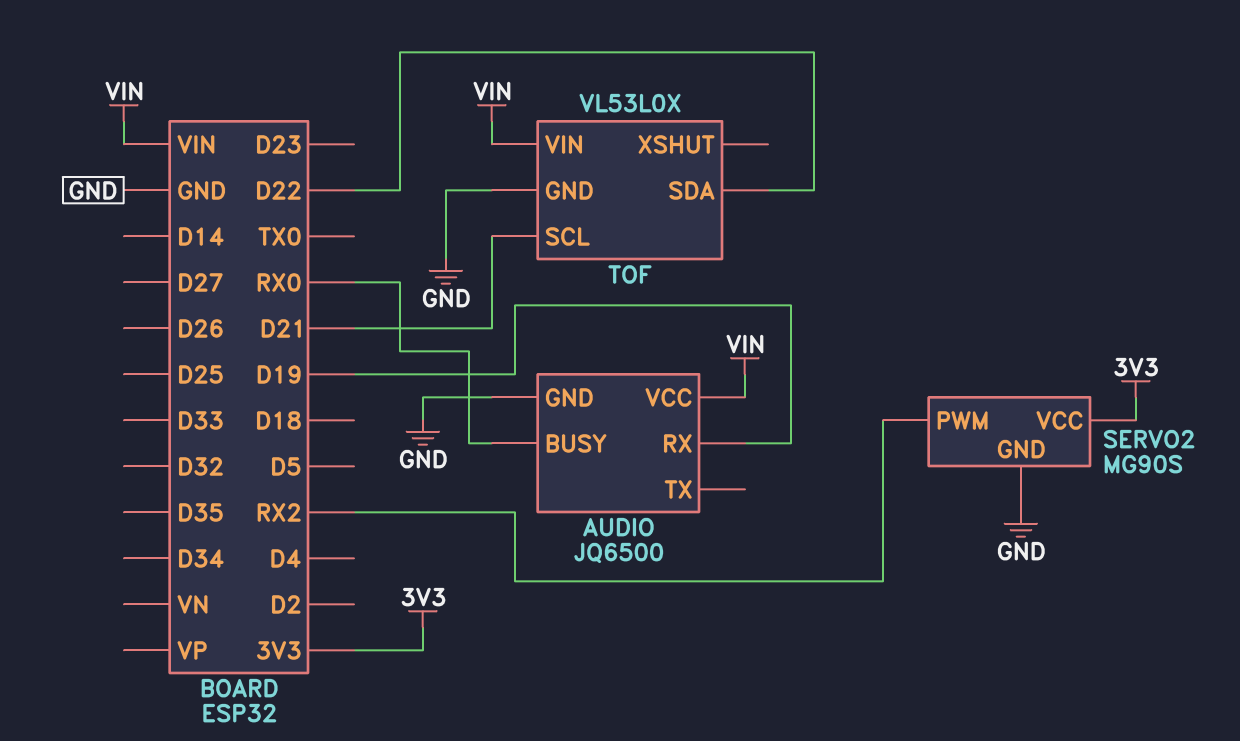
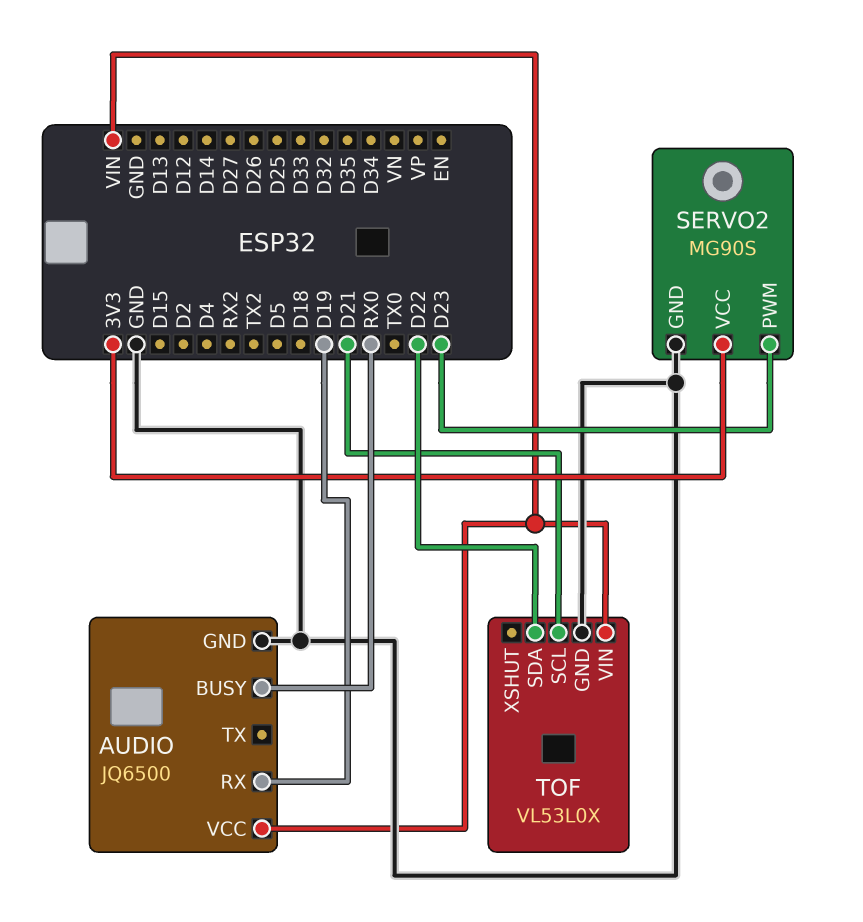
SERVO2 pin PWM: RX2 -> D23

